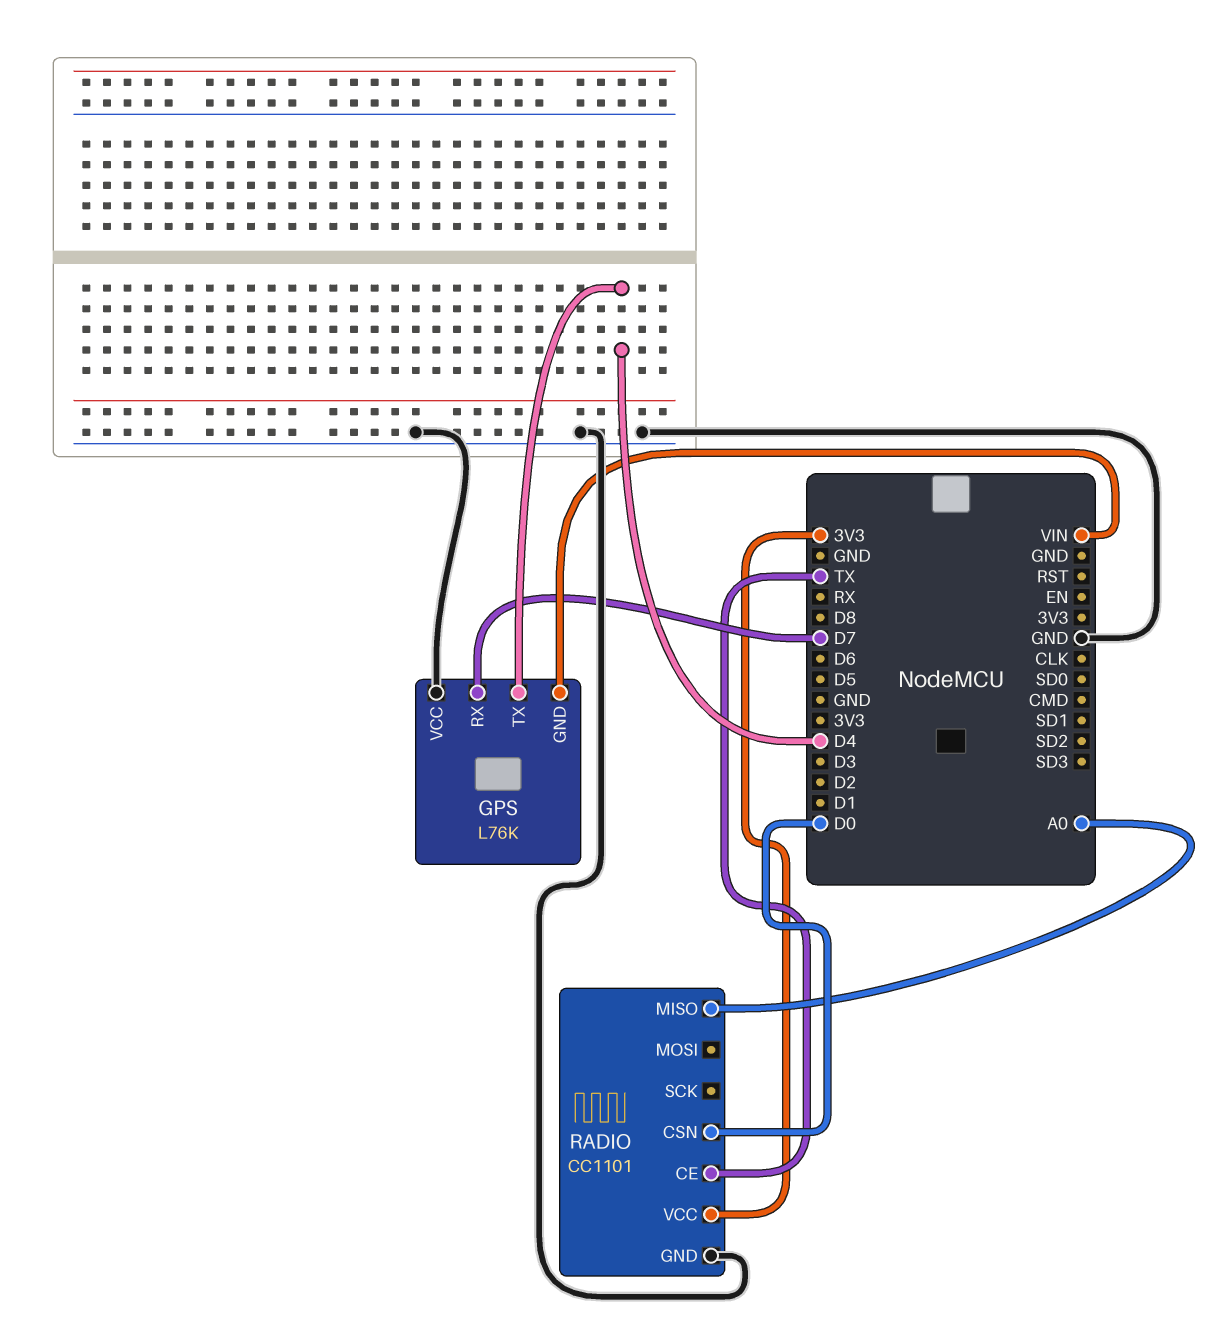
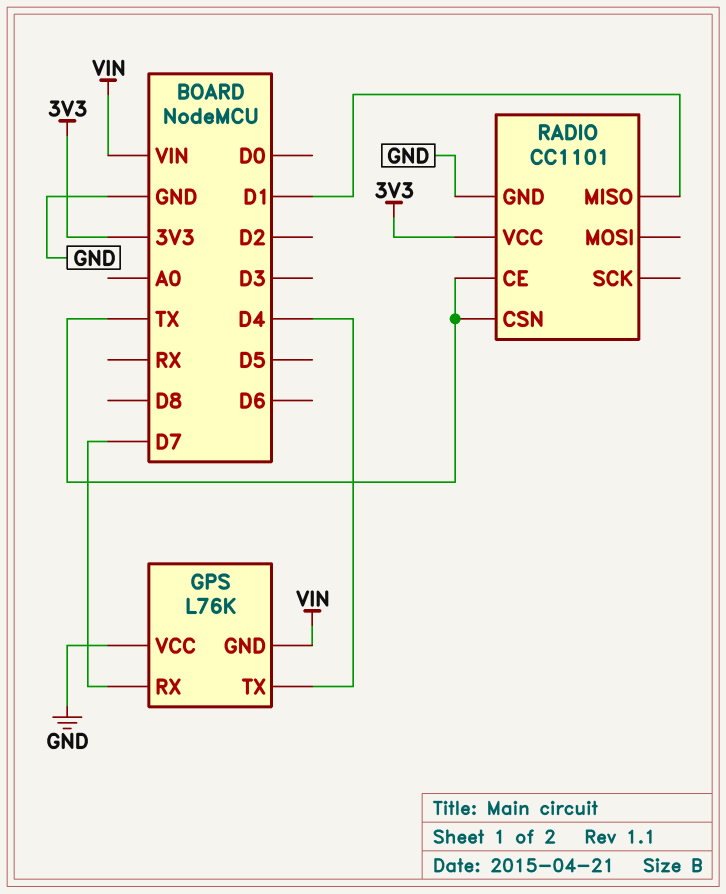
RADIO pin CSN: D0 -> TX
RADIO pin MISO: A0 -> D1

